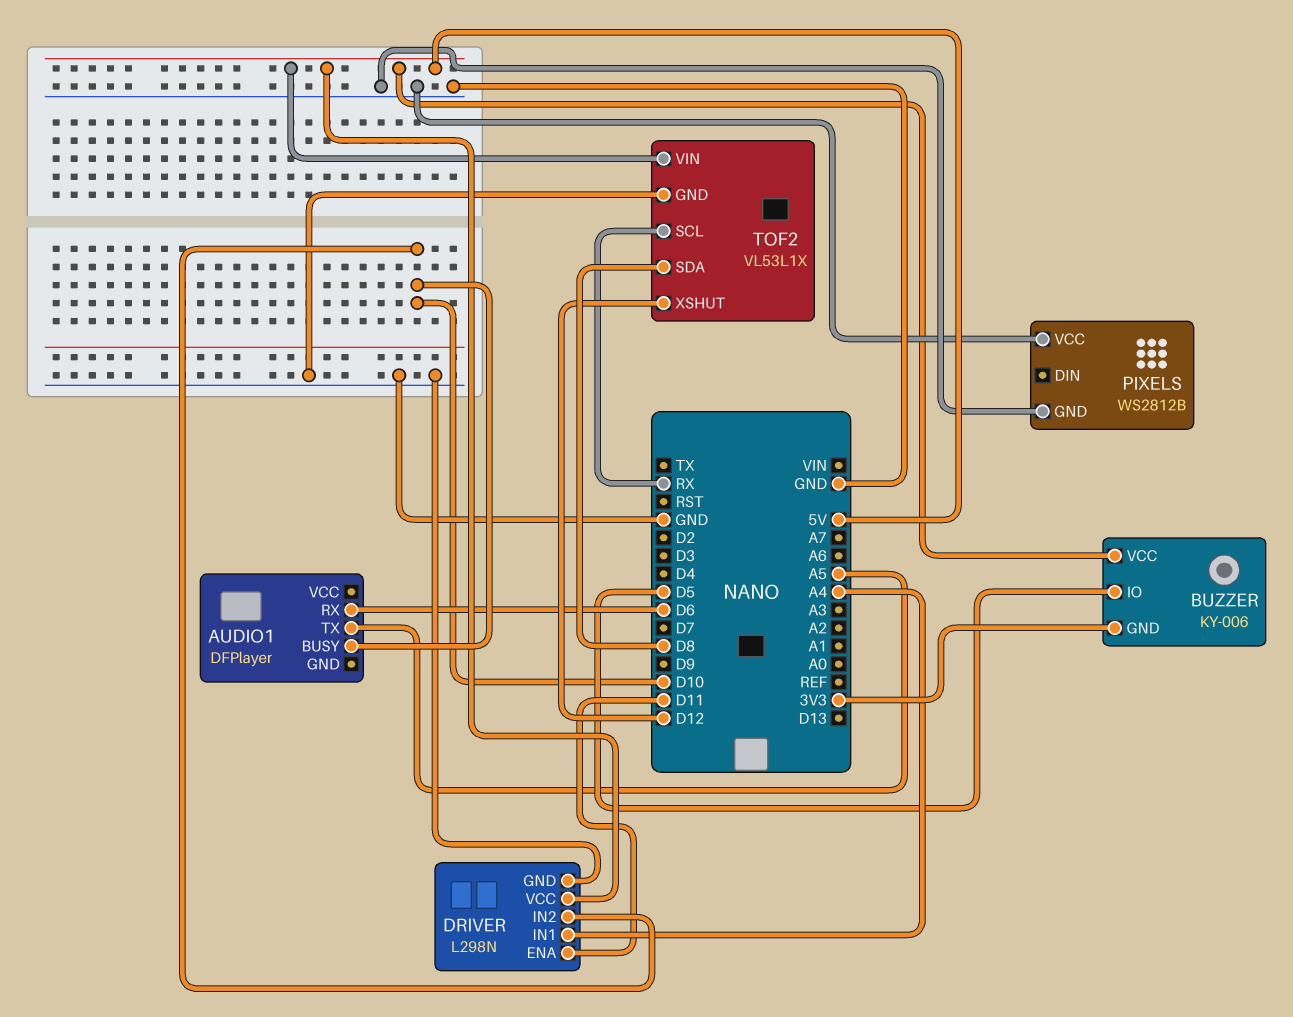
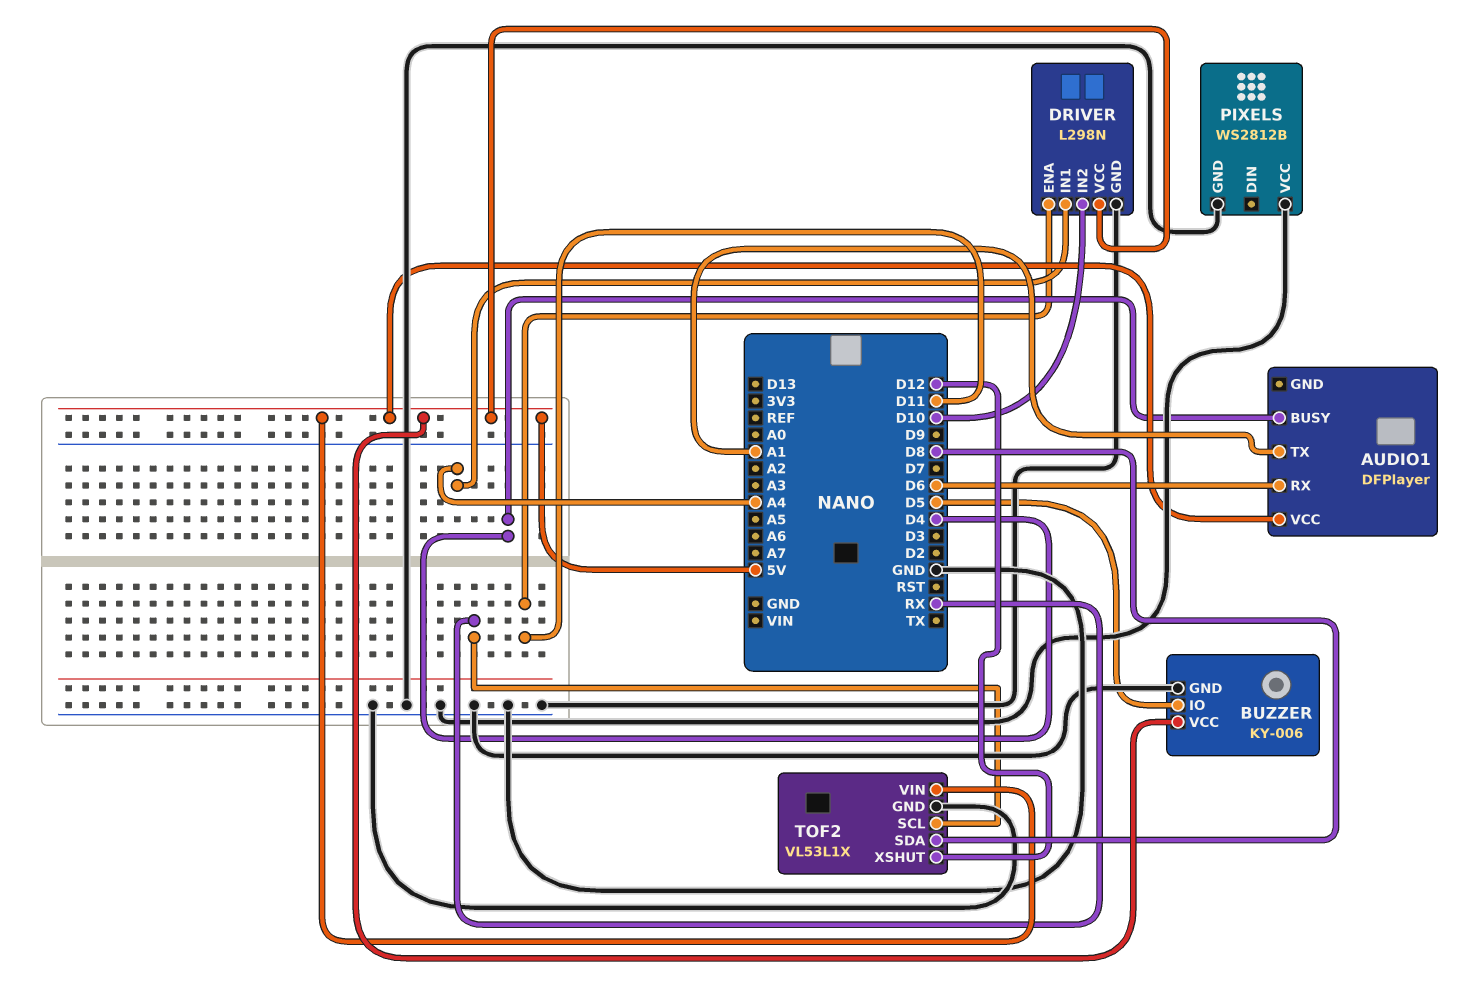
AUDIO1 pin BUSY: D10 -> D4
AUDIO1 pin TX: A5 -> A1
AUDIO1 pin VCC: none -> 5V
BUZZER pin GND: 3V3 -> GND

